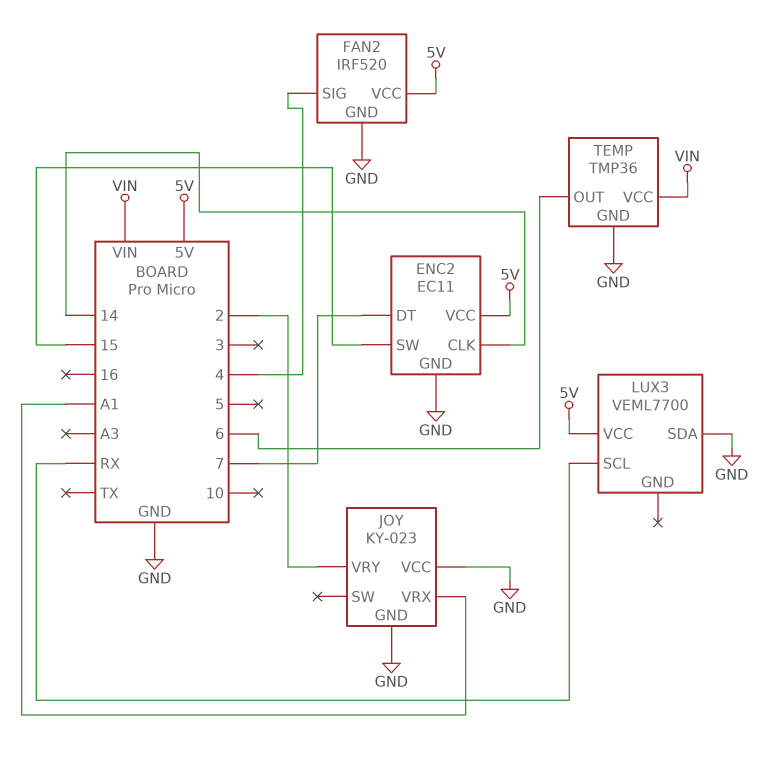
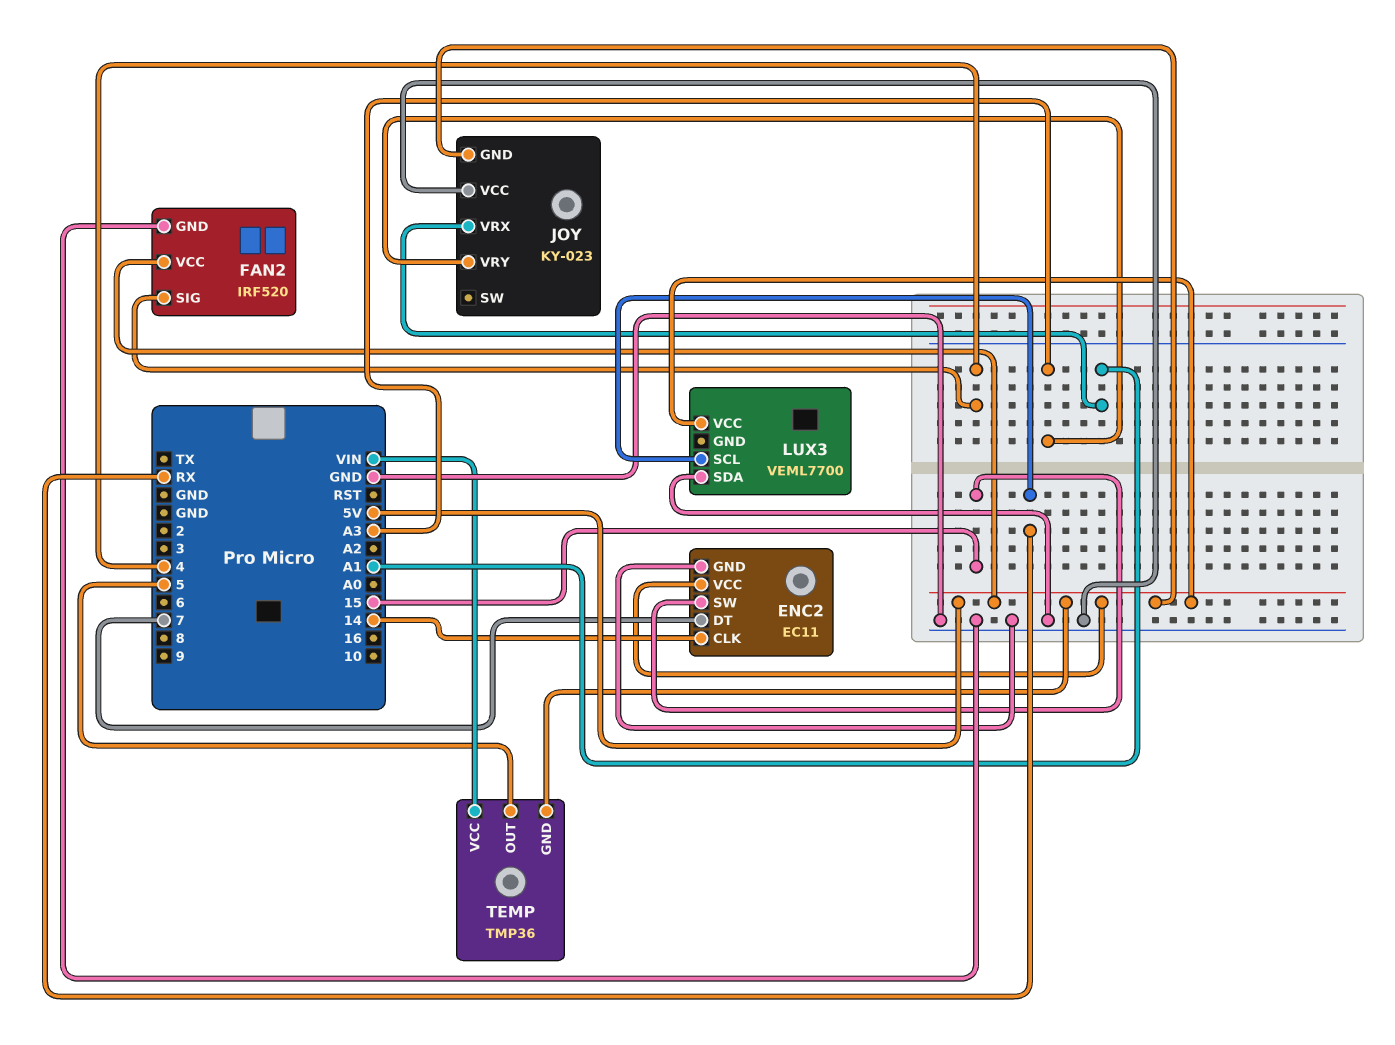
JOY pin GND: GND -> 5V
JOY pin VRY: 2 -> A3
TEMP pin GND: GND -> 5V
TEMP pin OUT: 6 -> 5

